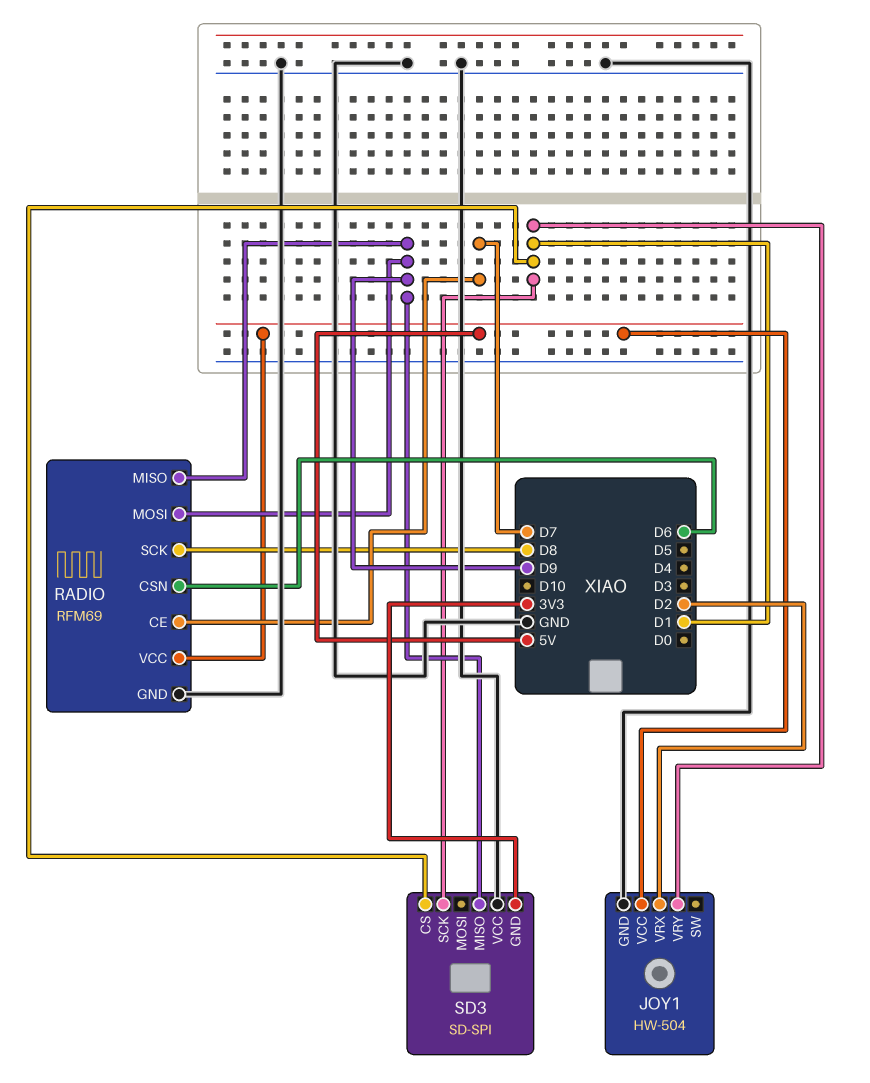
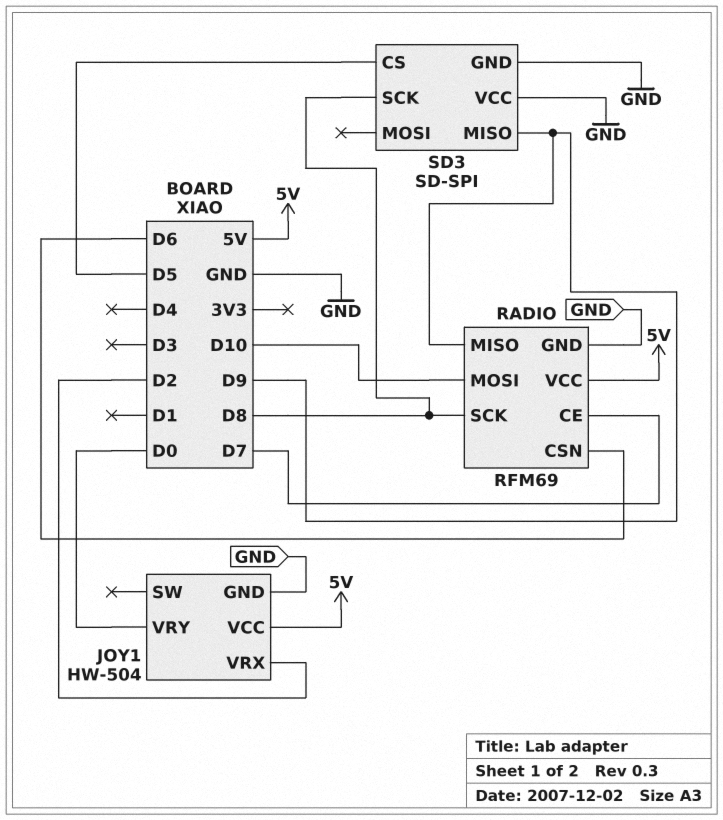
JOY1 pin VRY: D1 -> D0
RADIO pin MOSI: D9 -> D10
SD3 pin CS: D1 -> D5
SD3 pin GND: 3V3 -> GND
SD3 pin SCK: D1 -> D8

